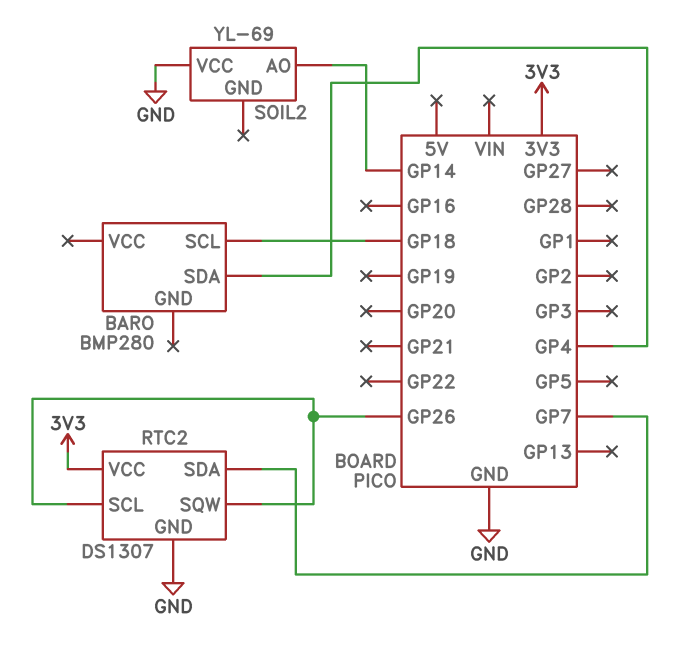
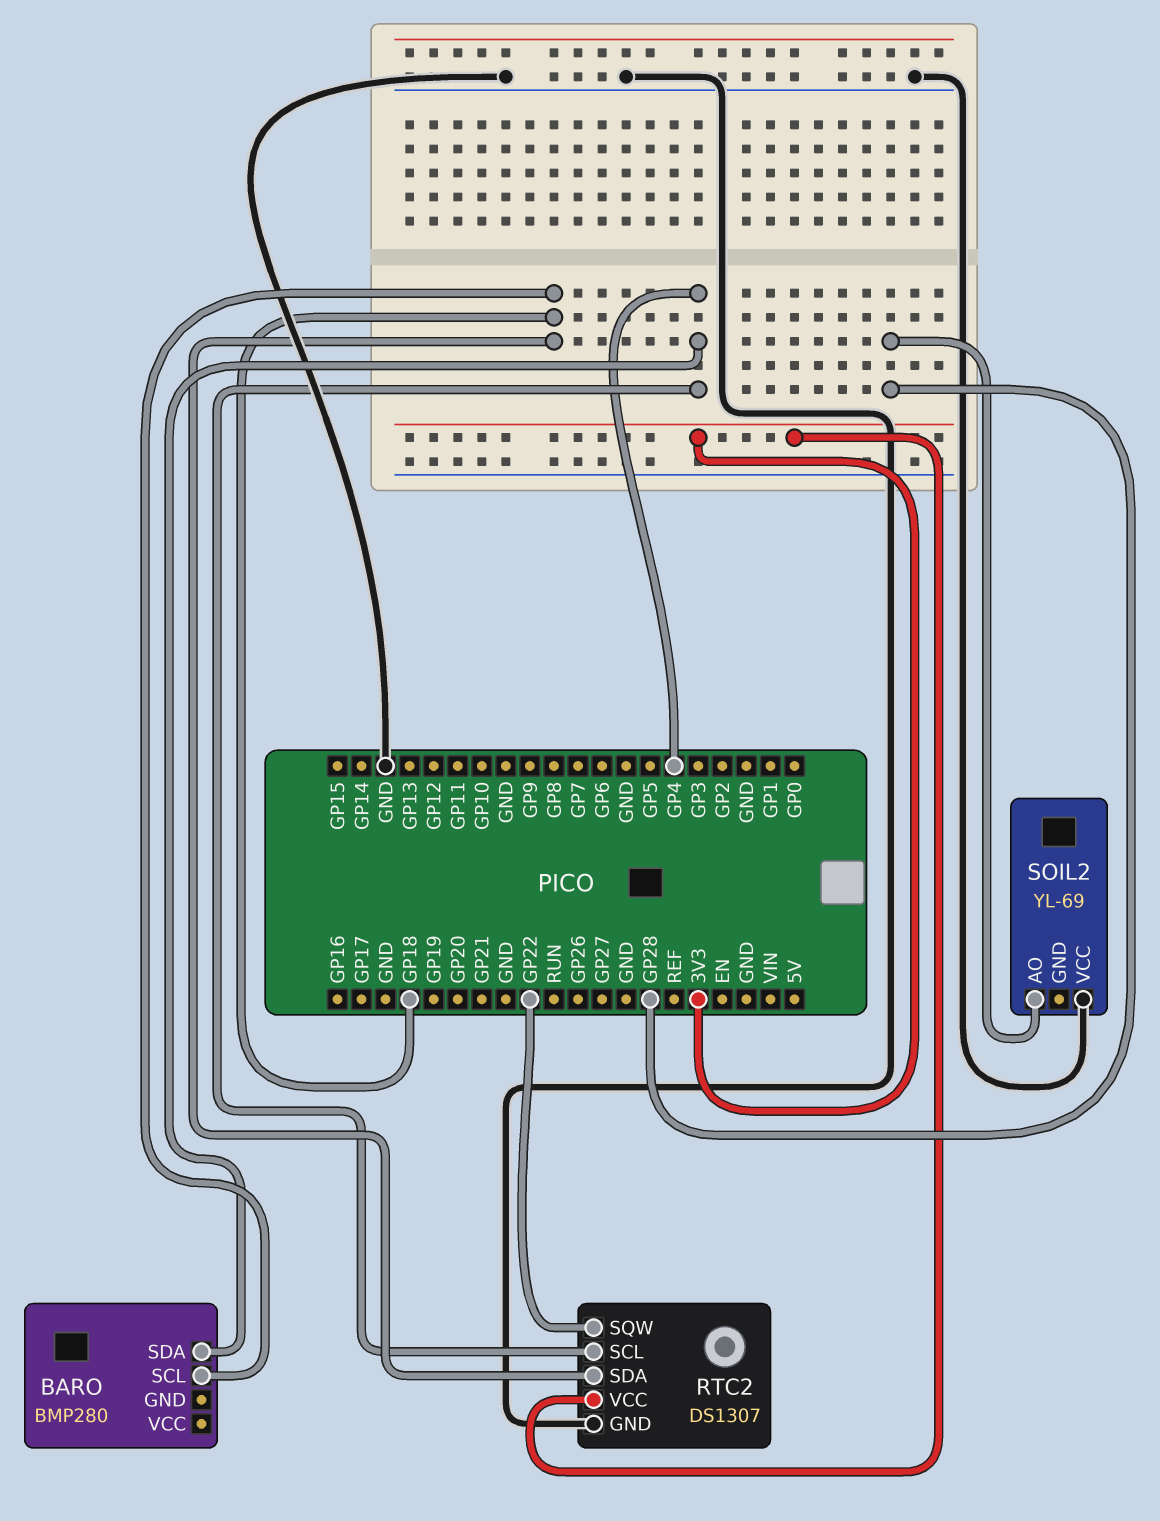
RTC2 pin SCL: GP26 -> GP4
RTC2 pin SDA: GP7 -> GP18
RTC2 pin SQW: GP26 -> GP22
SOIL2 pin AO: GP14 -> GP28

